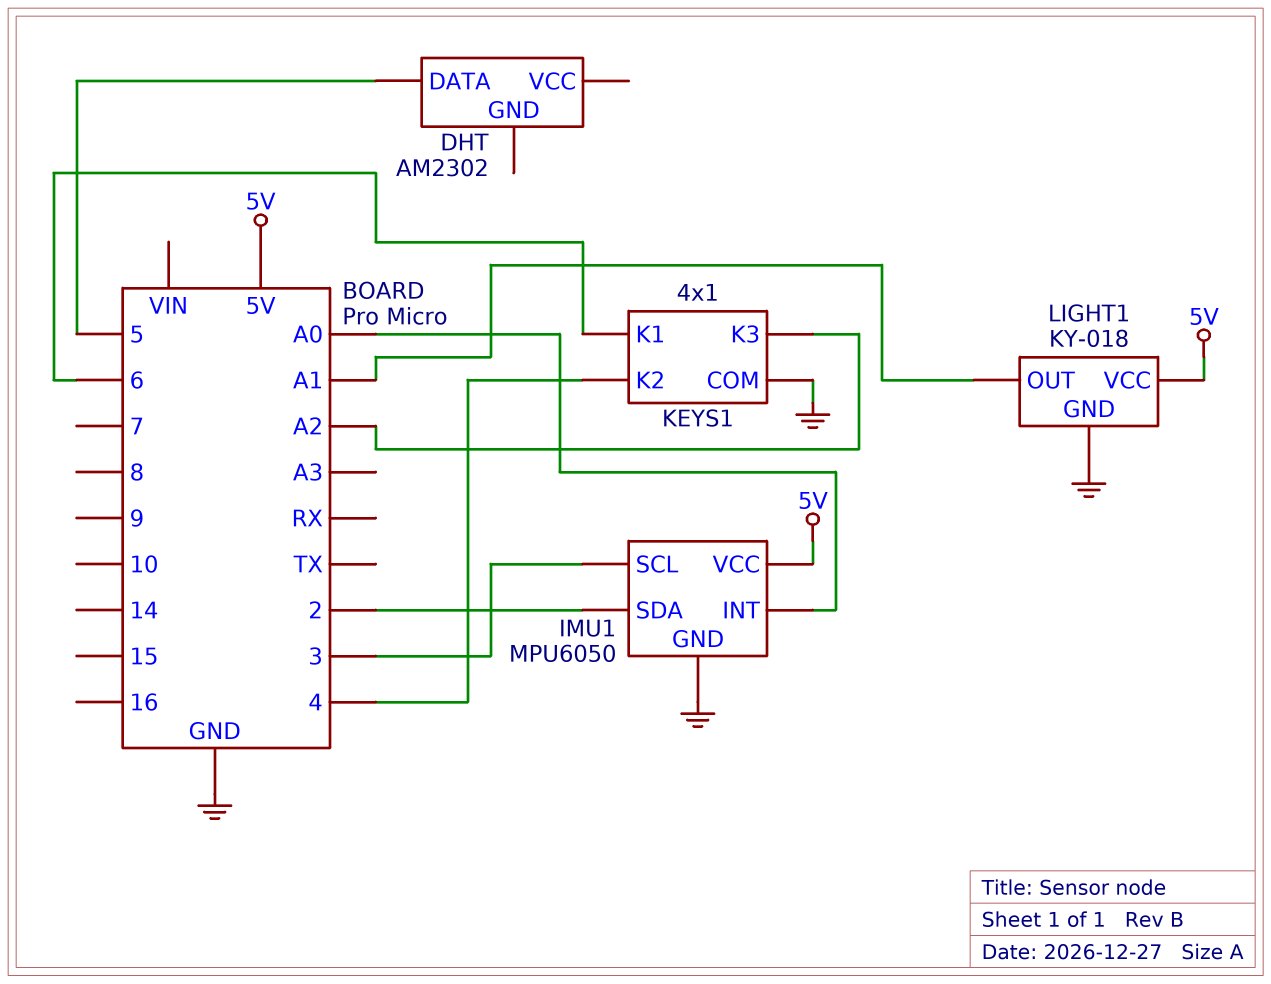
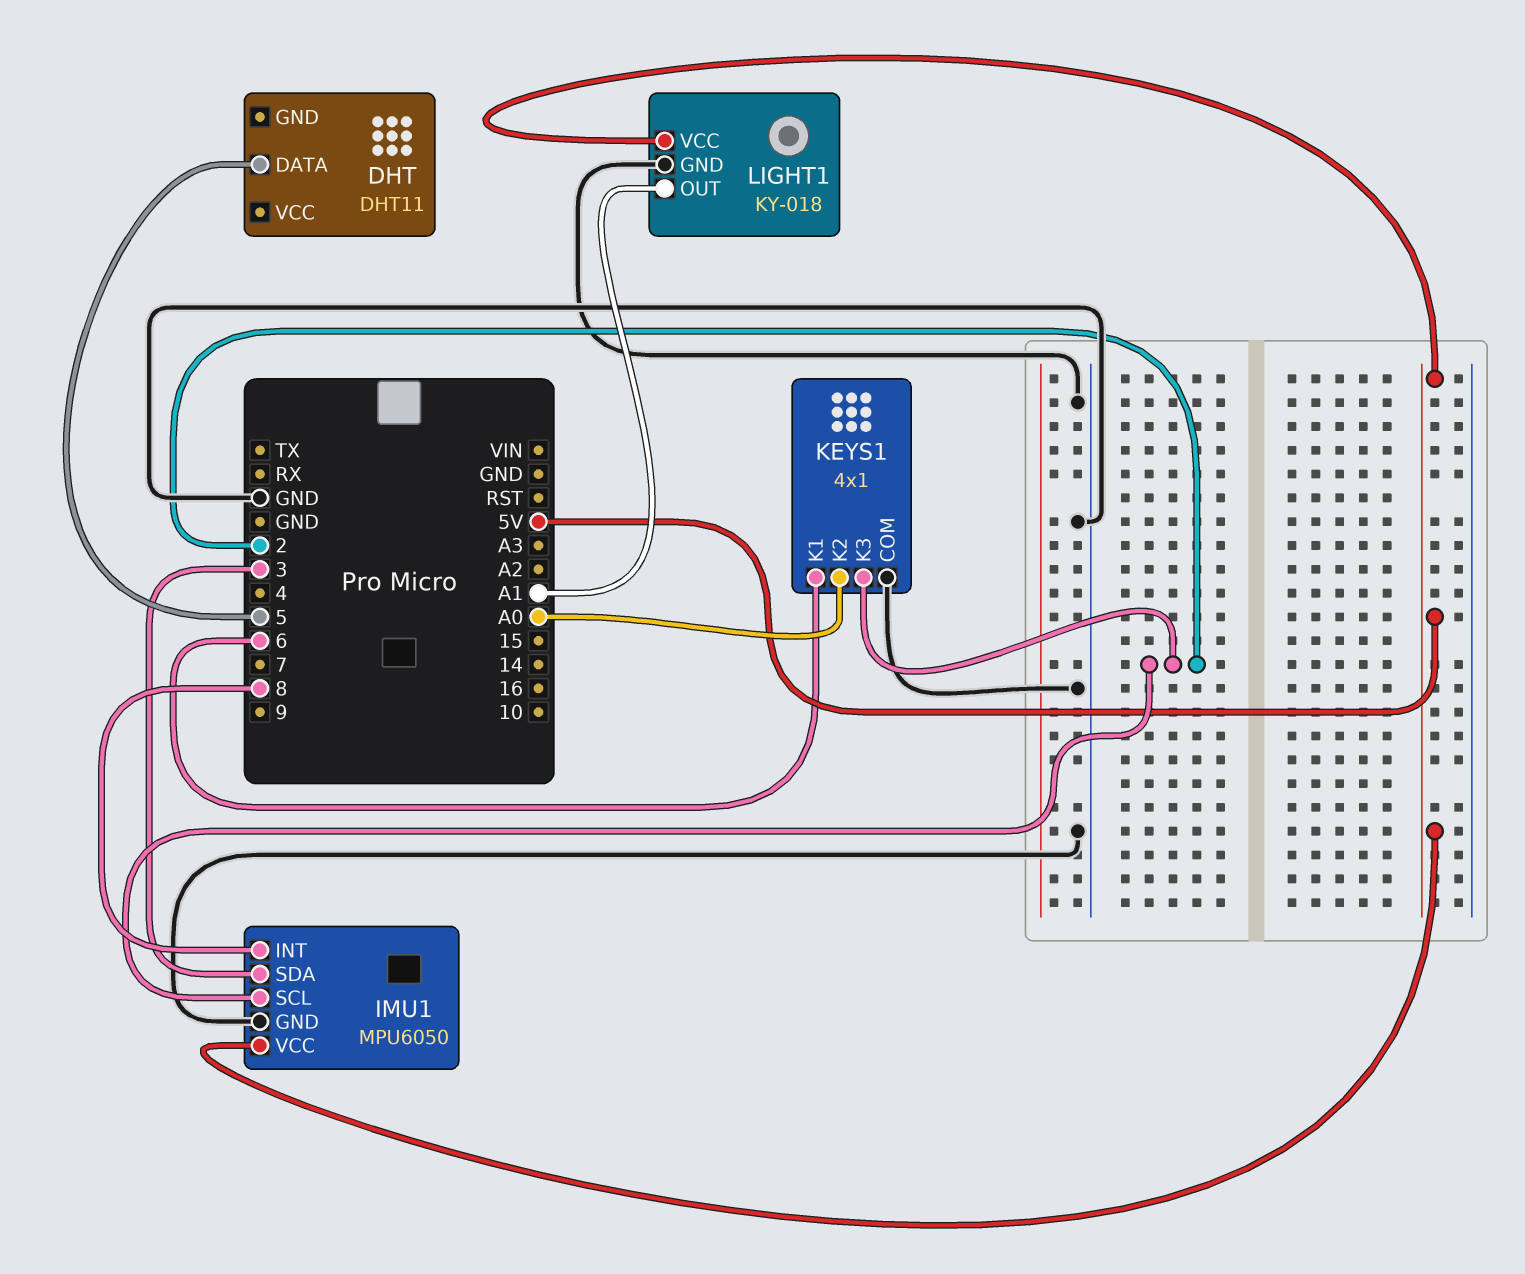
DHT: AM2302 -> DHT11
IMU1 pin INT: A0 -> 8
IMU1 pin SCL: 3 -> 2
IMU1 pin SDA: 2 -> 3
KEYS1 pin K2: 4 -> A0
KEYS1 pin K3: A2 -> 2

